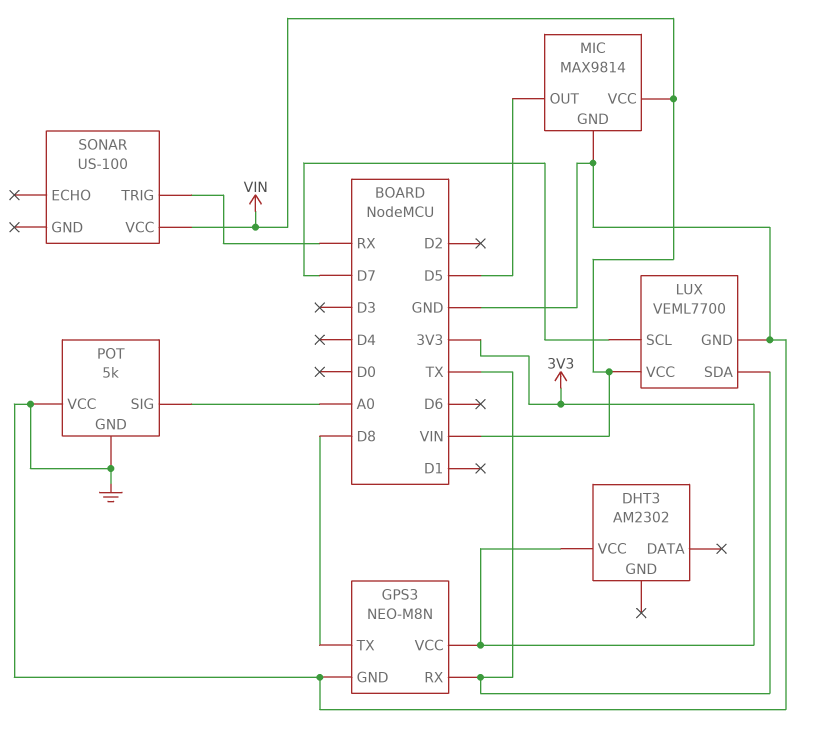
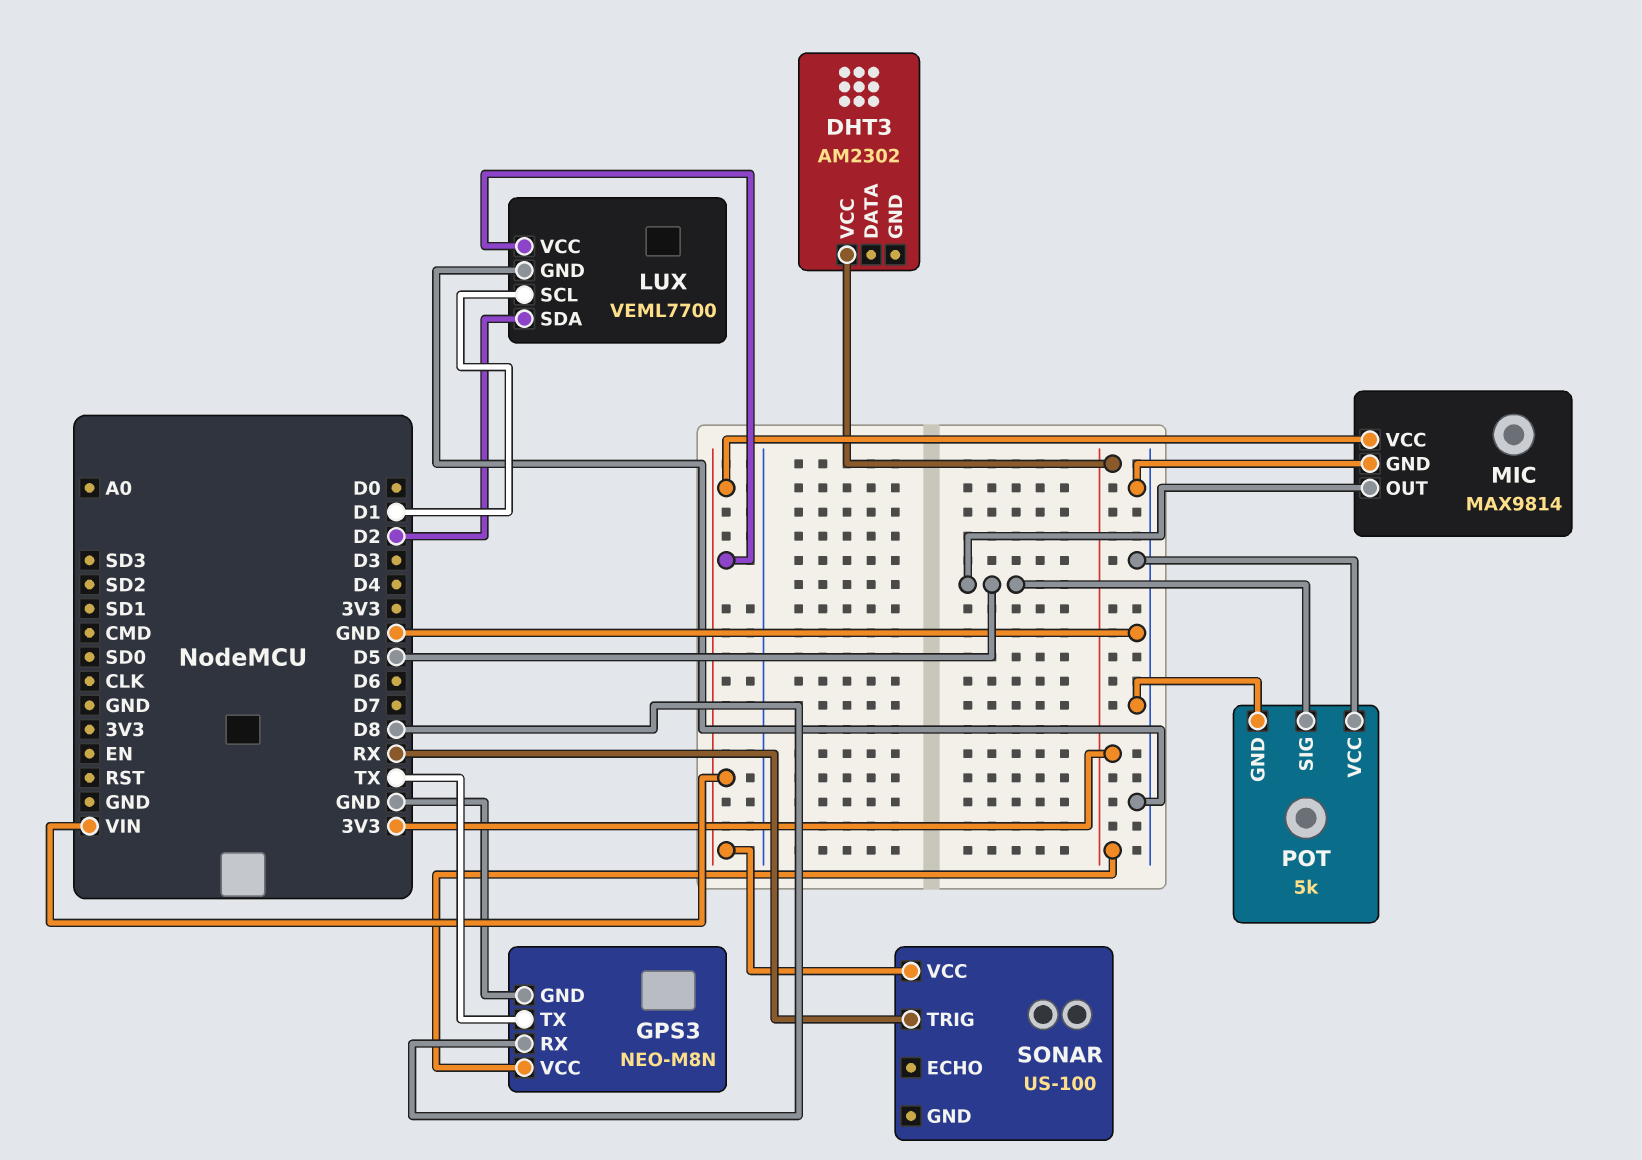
GPS3 pin RX: TX -> D8
GPS3 pin TX: D8 -> TX
LUX pin SCL: D7 -> D1
LUX pin SDA: TX -> D2
POT pin SIG: A0 -> D5

